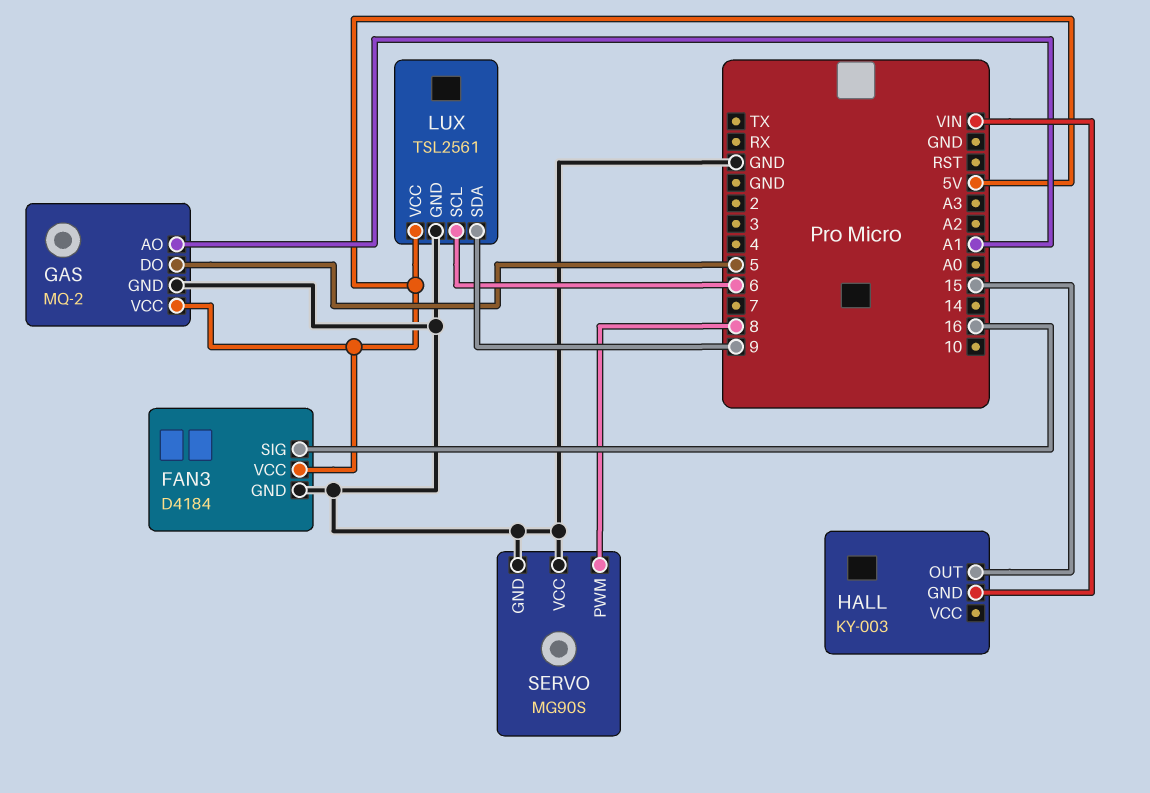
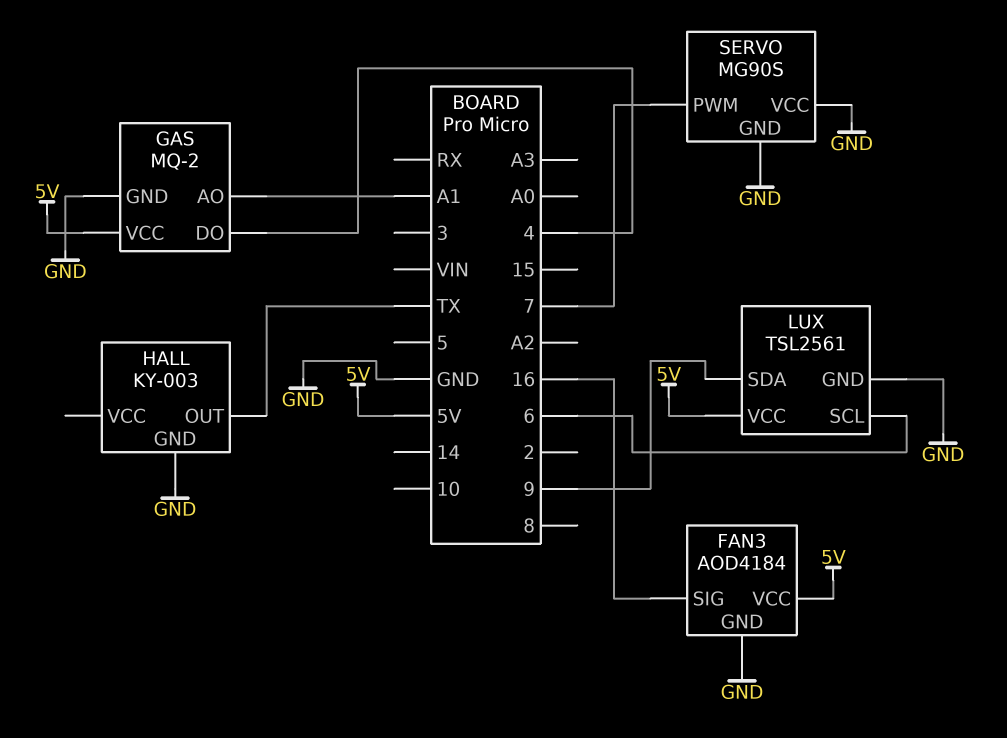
FAN3: D4184 -> AOD4184
GAS pin DO: 5 -> 4
HALL pin GND: VIN -> GND
HALL pin OUT: 15 -> TX
SERVO pin PWM: 8 -> 7

